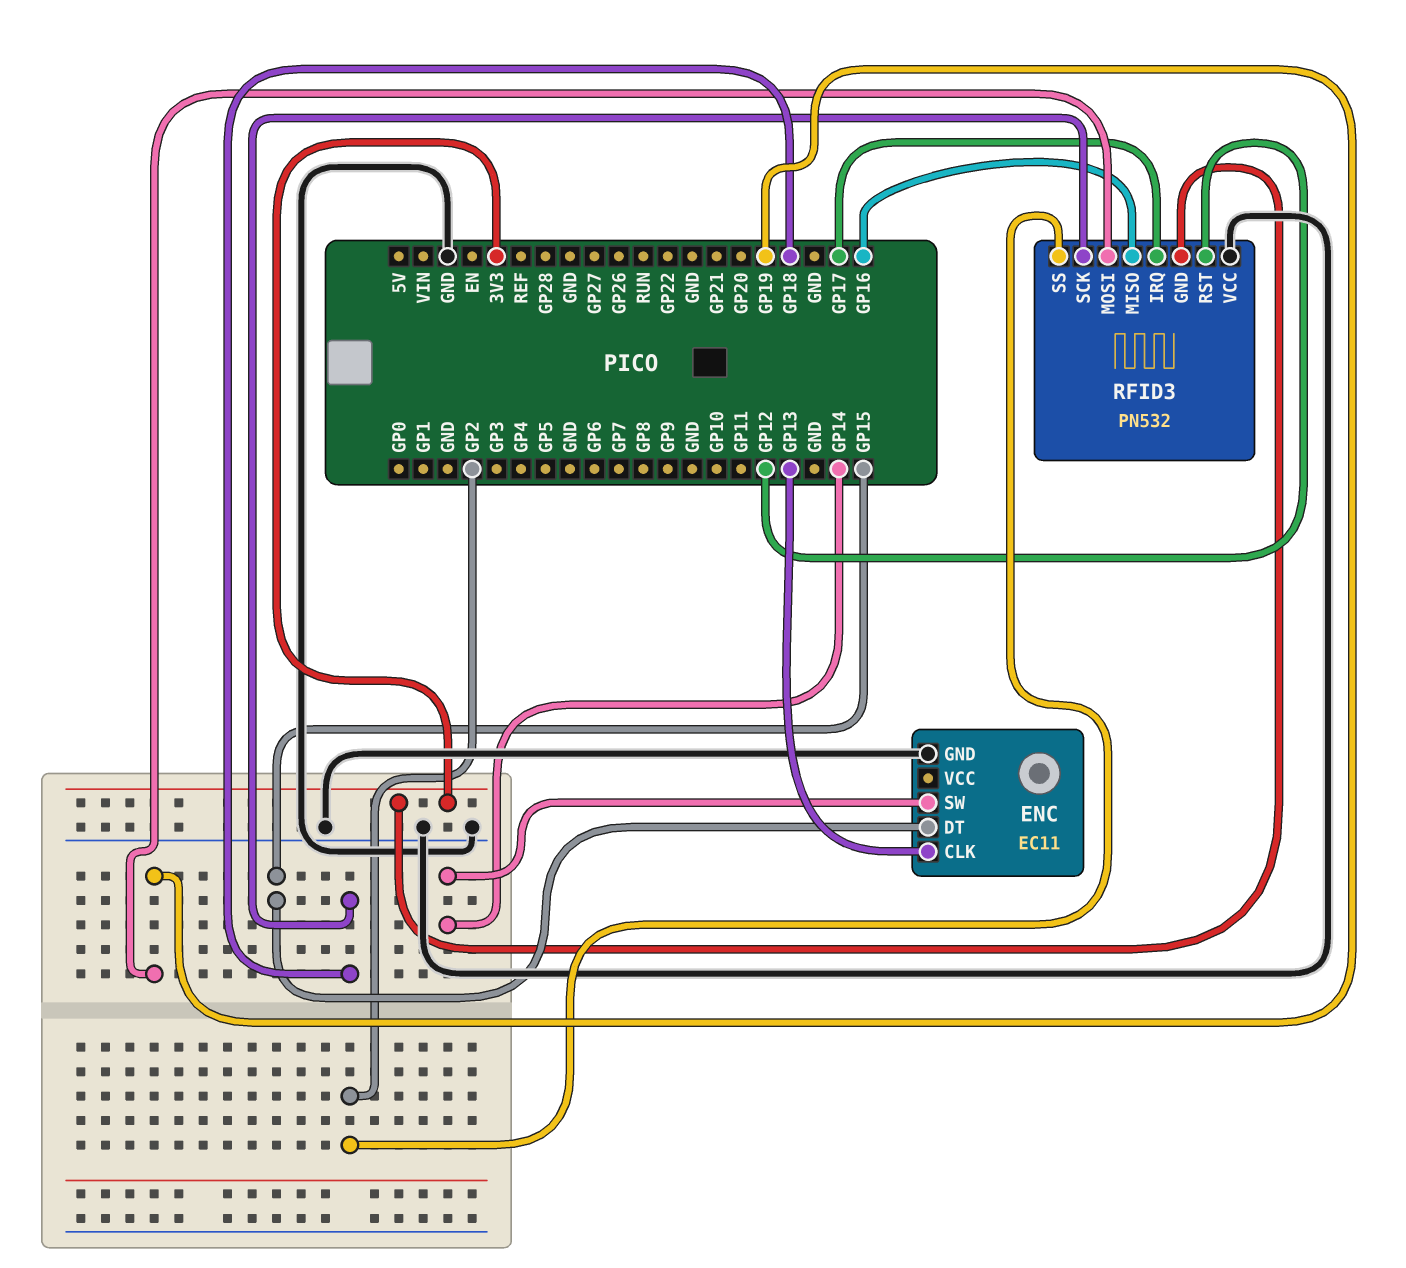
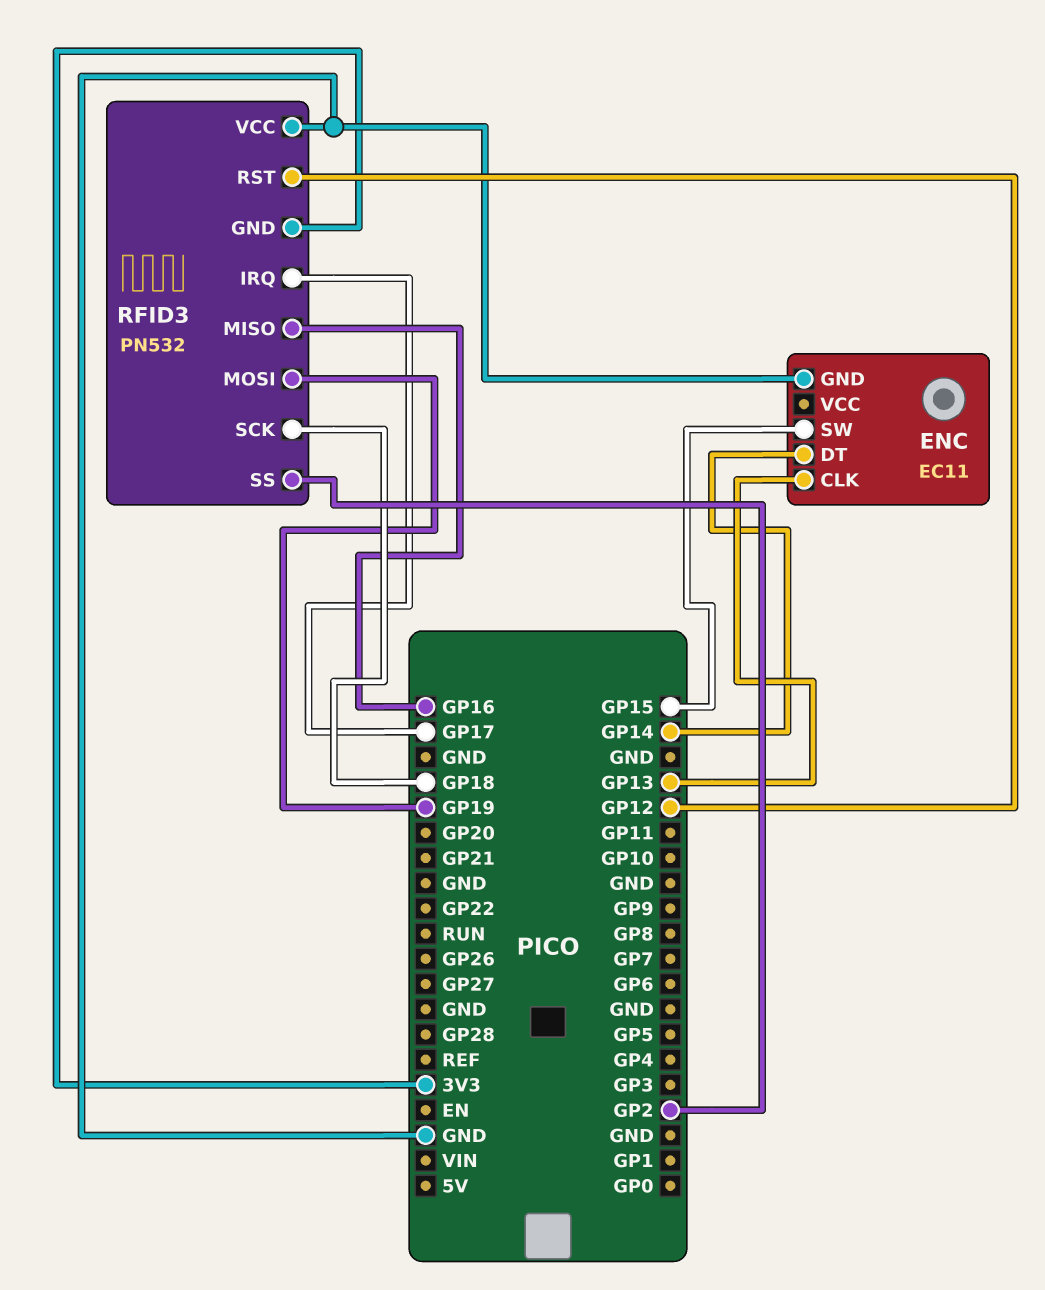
ENC pin DT: GP15 -> GP14
ENC pin SW: GP14 -> GP15

